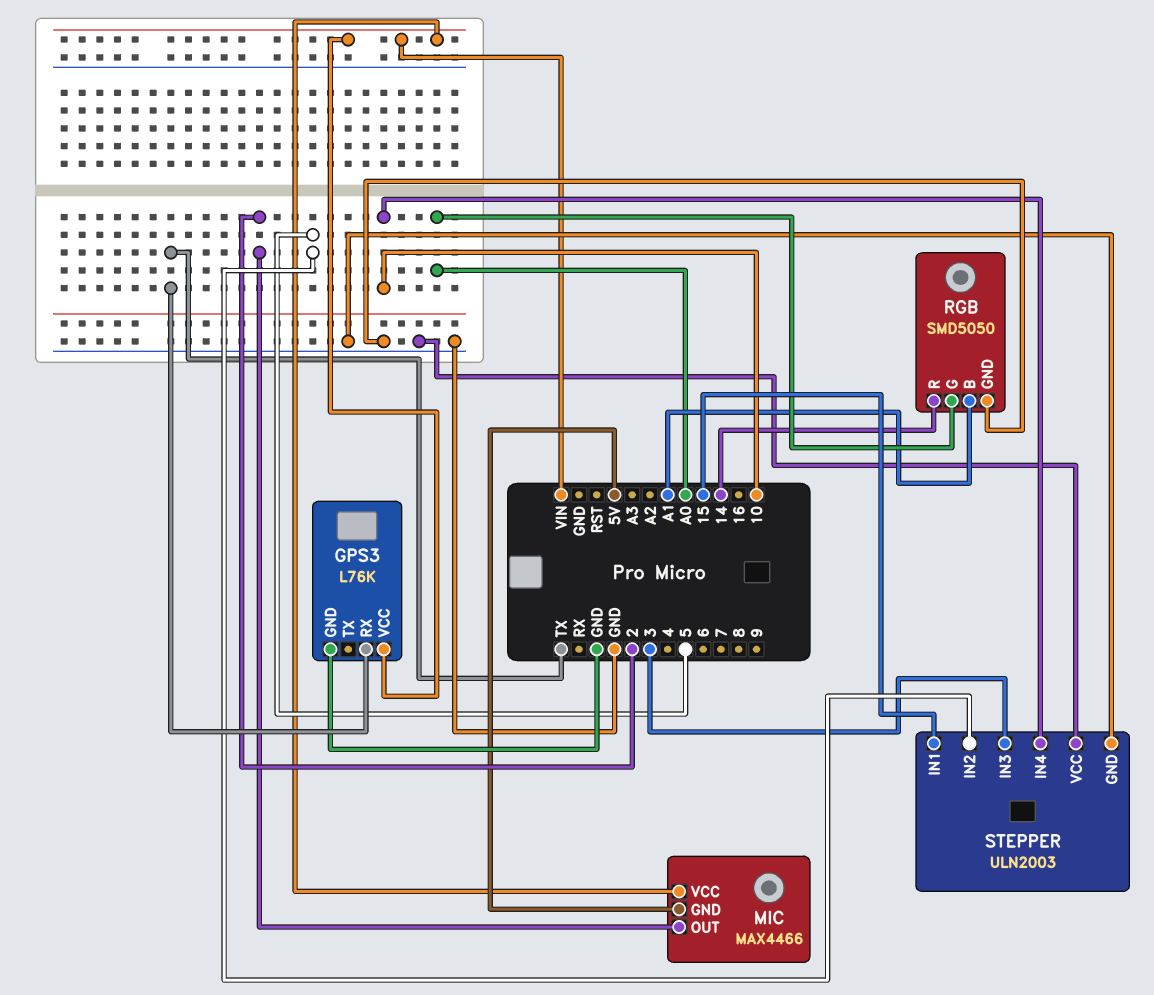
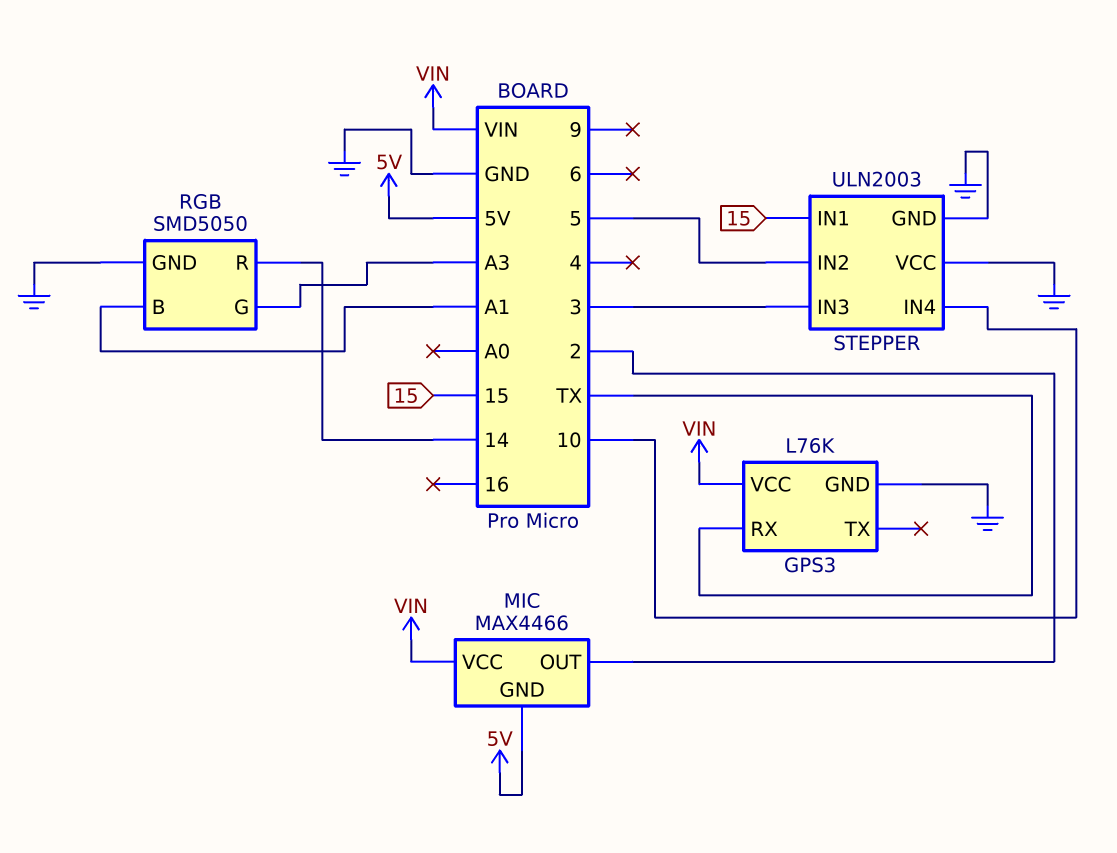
RGB pin G: A0 -> A3

